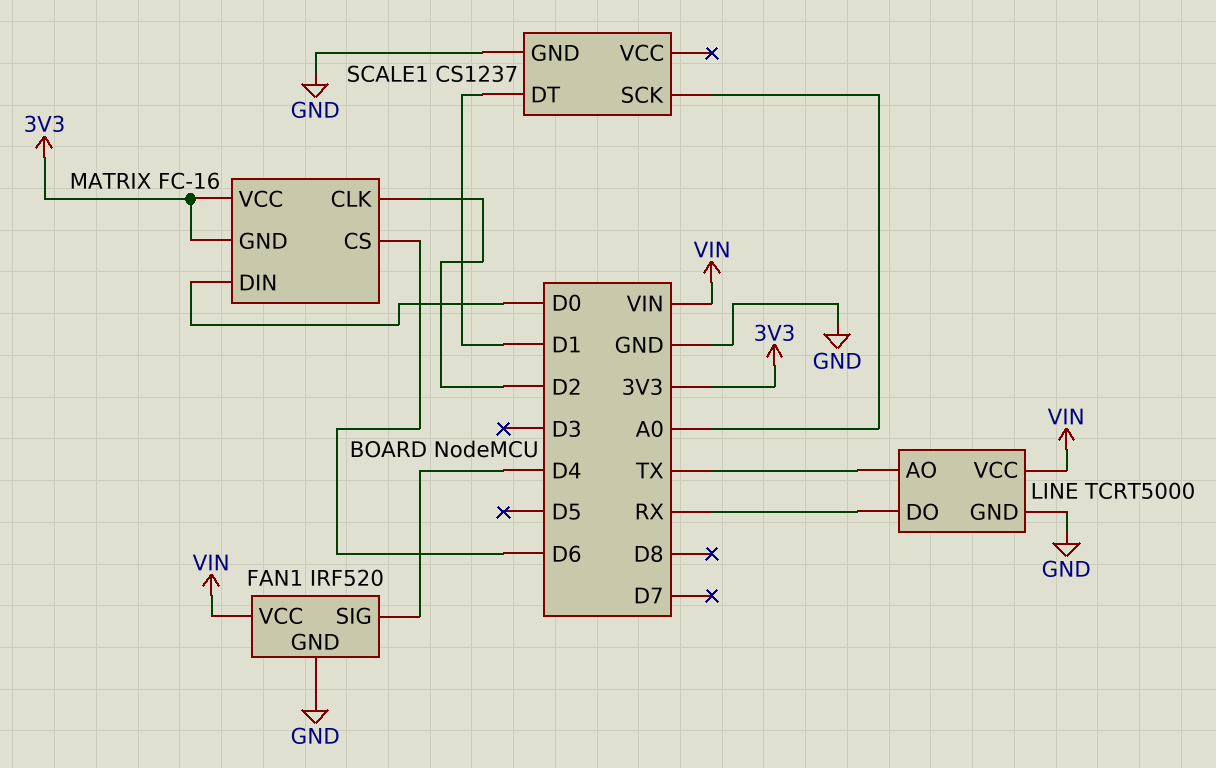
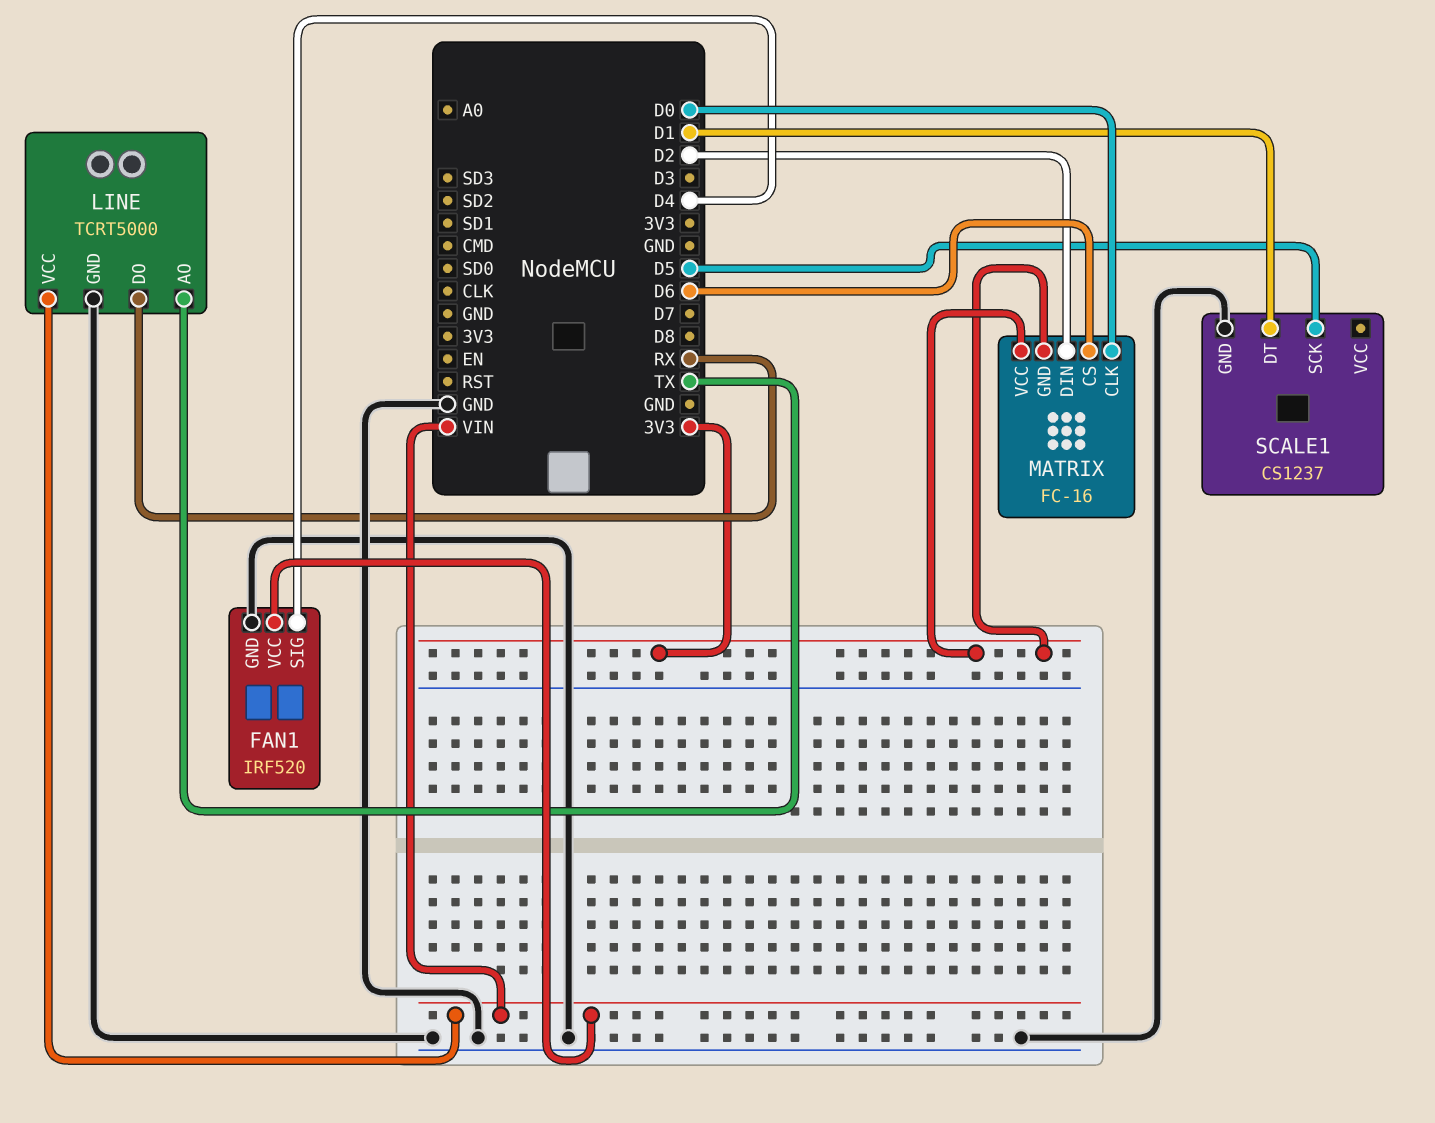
MATRIX pin CLK: D2 -> D0
MATRIX pin DIN: D0 -> D2
SCALE1 pin SCK: A0 -> D5

